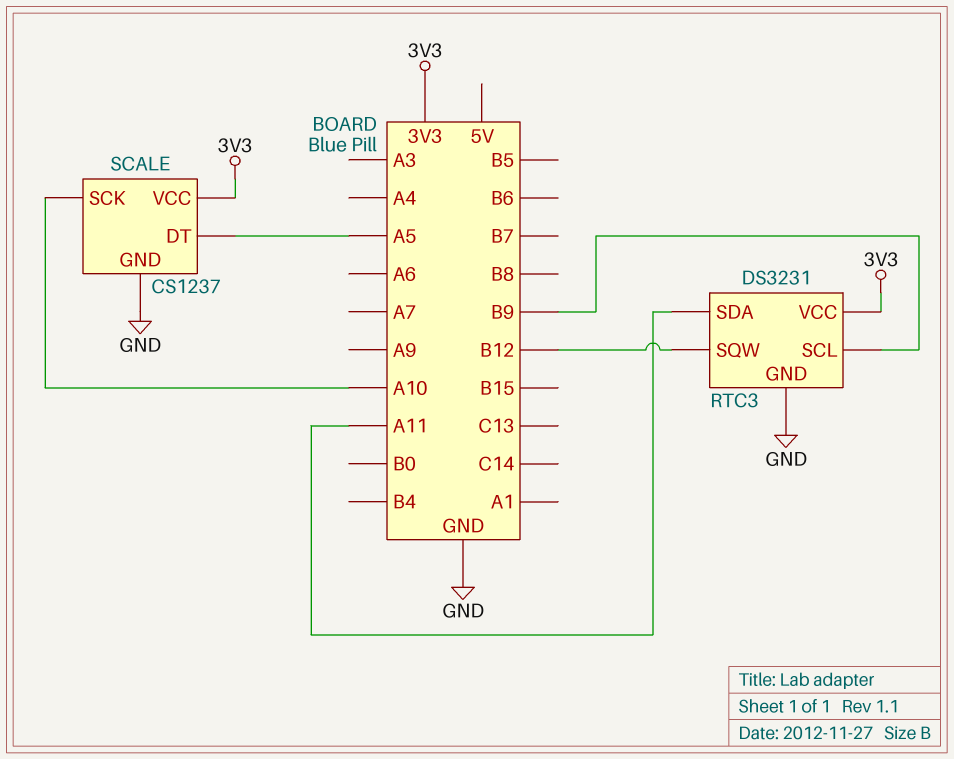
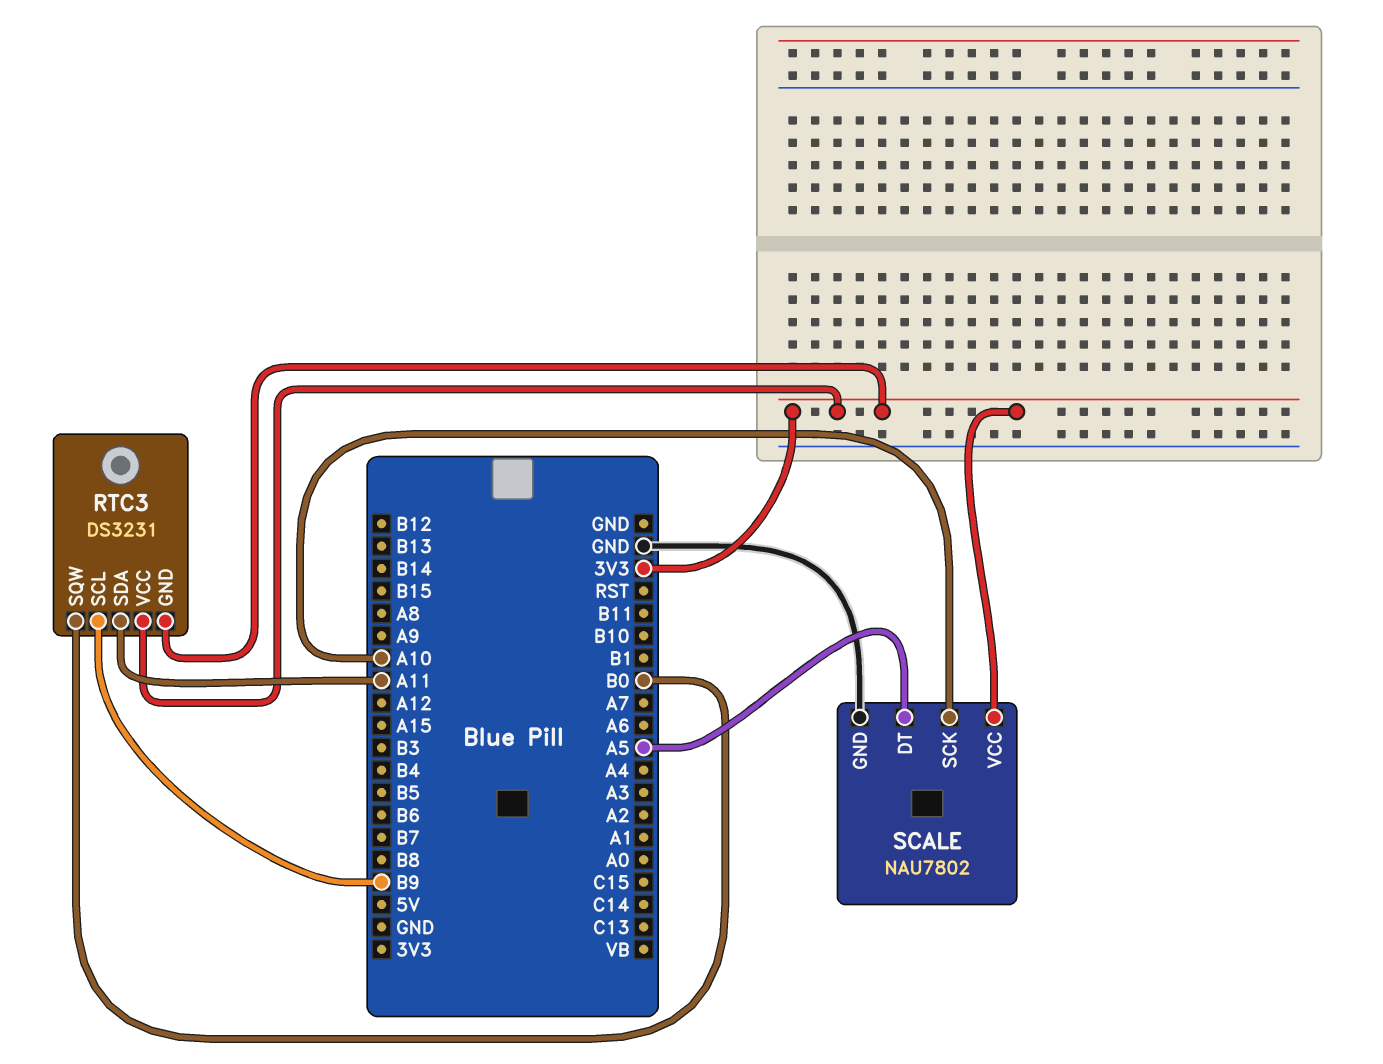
RTC3 pin GND: GND -> 3V3
RTC3 pin SQW: B12 -> B0
SCALE: CS1237 -> NAU7802

